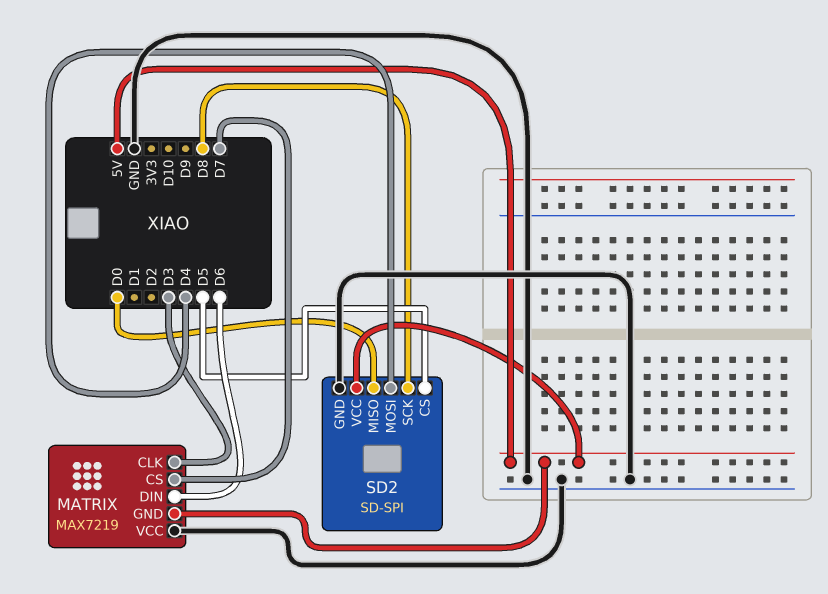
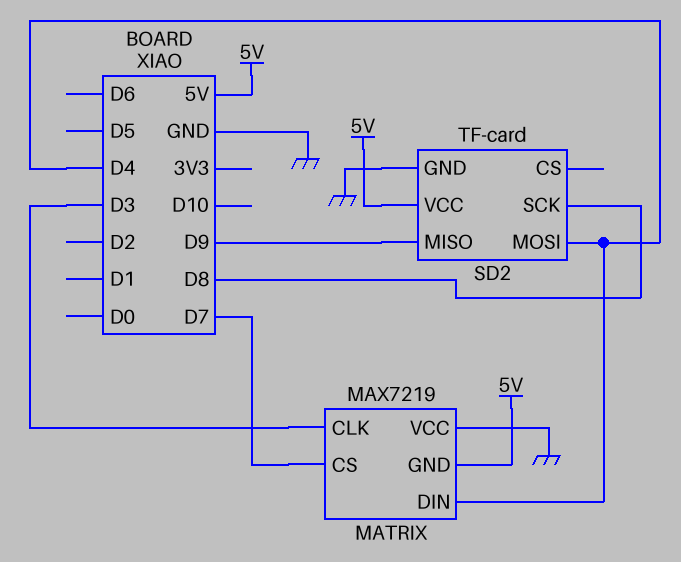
MATRIX pin DIN: D6 -> D4
SD2: SD-SPI -> TF-card
SD2 pin CS: D5 -> none
SD2 pin MISO: D0 -> D9

